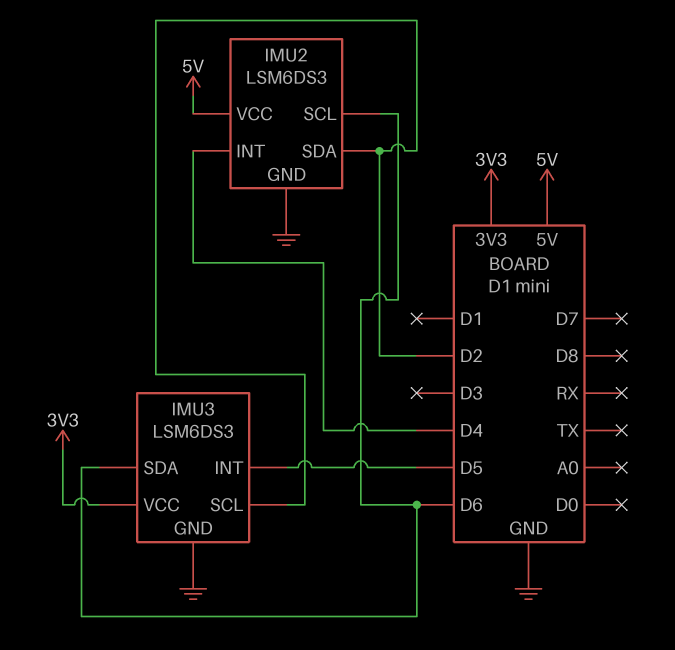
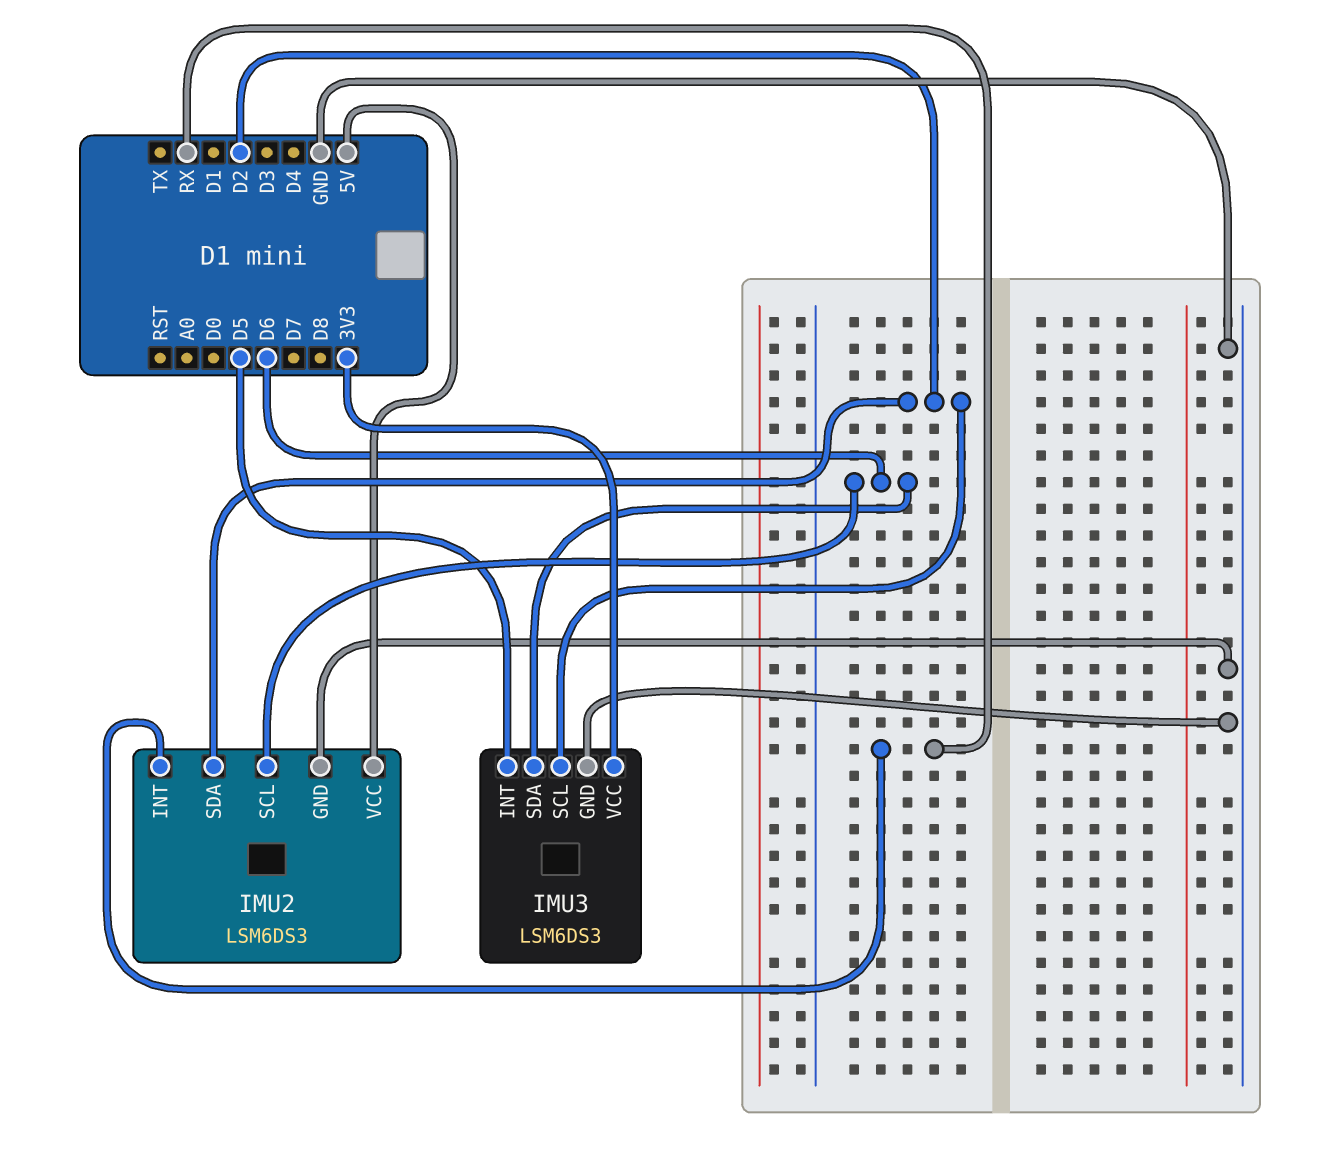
IMU2 pin INT: D4 -> RX

